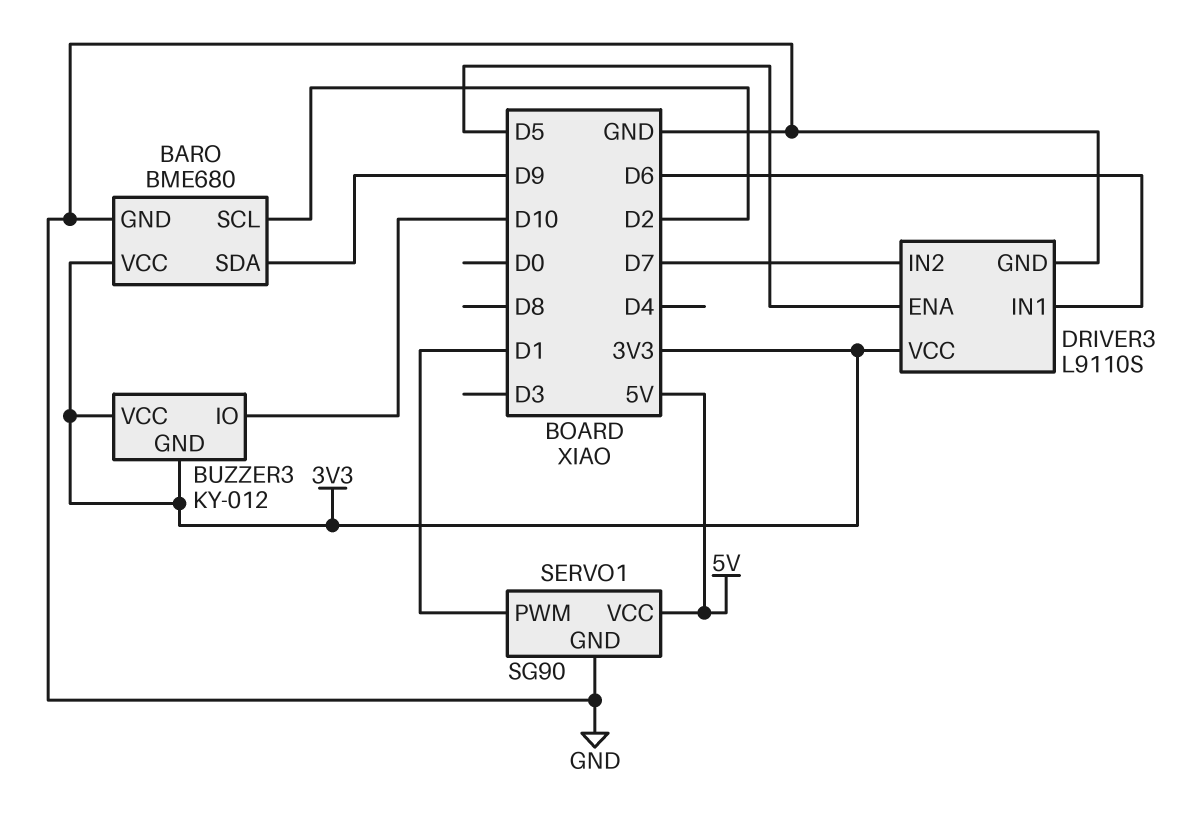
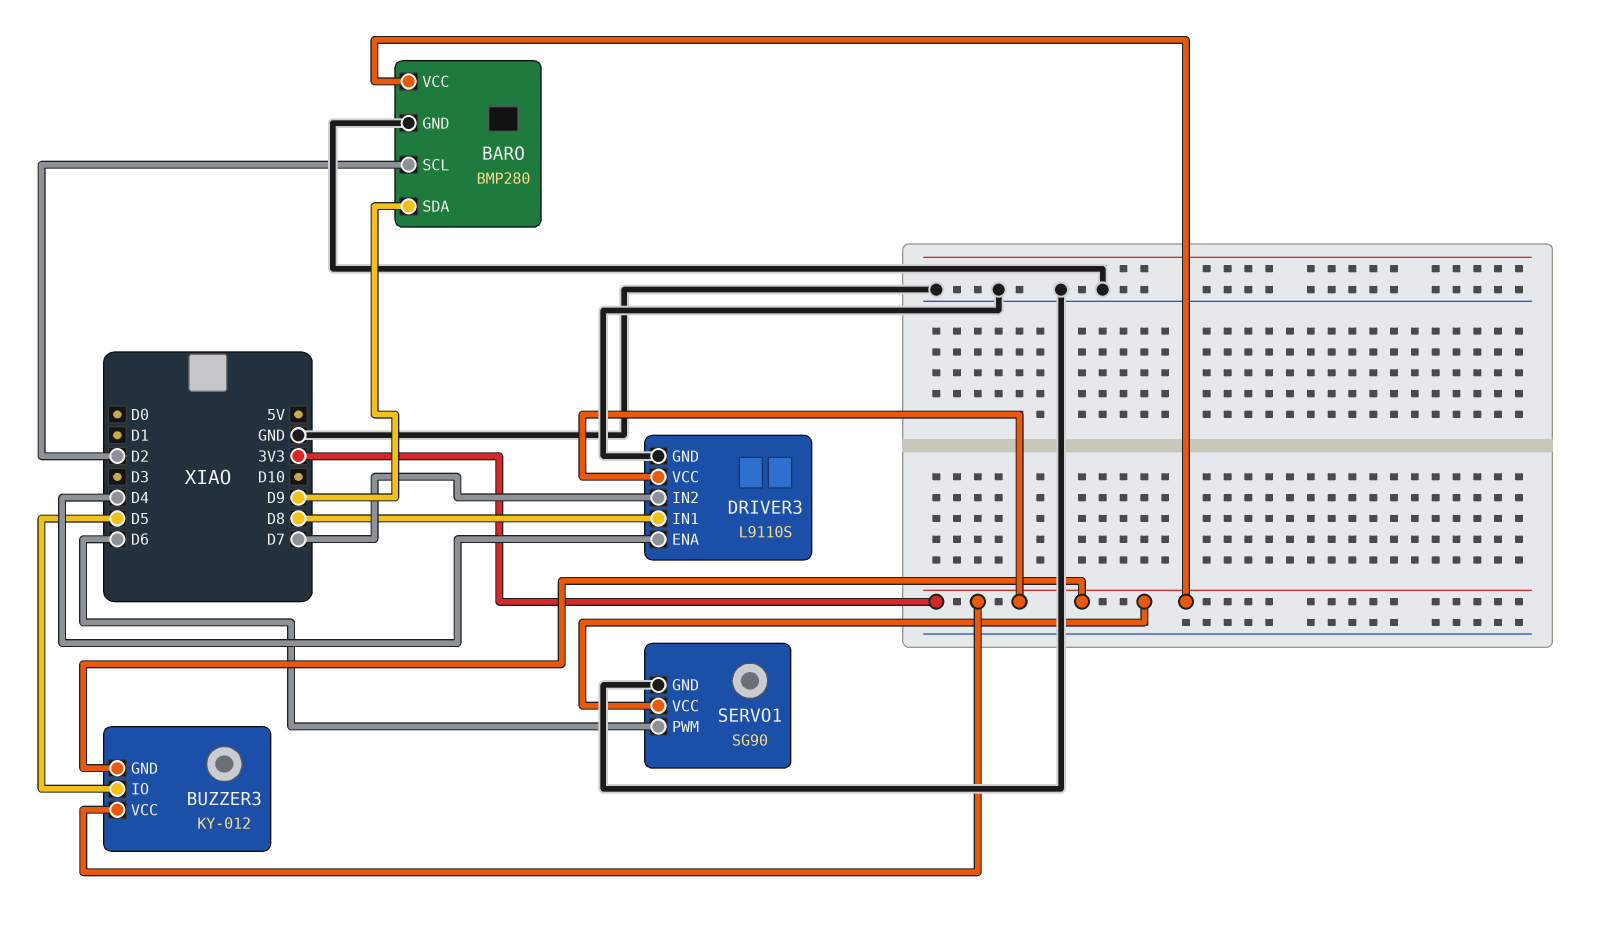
BARO: BME680 -> BMP280
BUZZER3 pin IO: D10 -> D5
DRIVER3 pin ENA: D5 -> D4
DRIVER3 pin IN1: D6 -> D8
SERVO1 pin PWM: D1 -> D6
SERVO1 pin VCC: 5V -> 3V3

